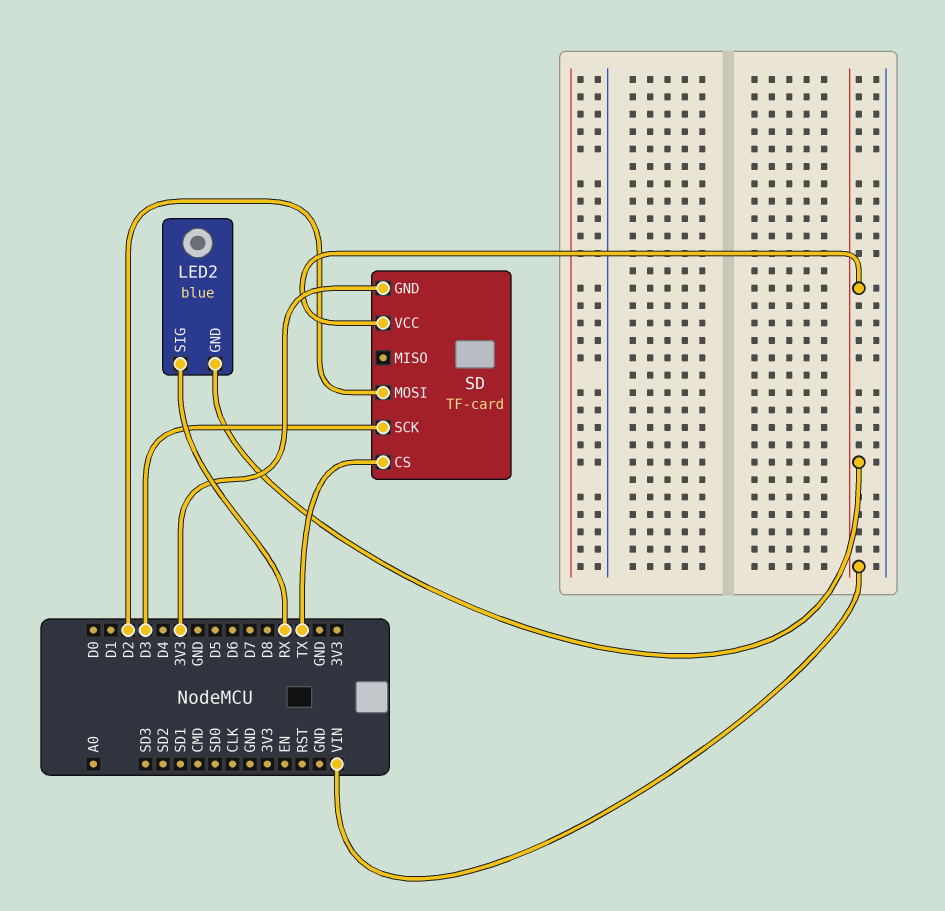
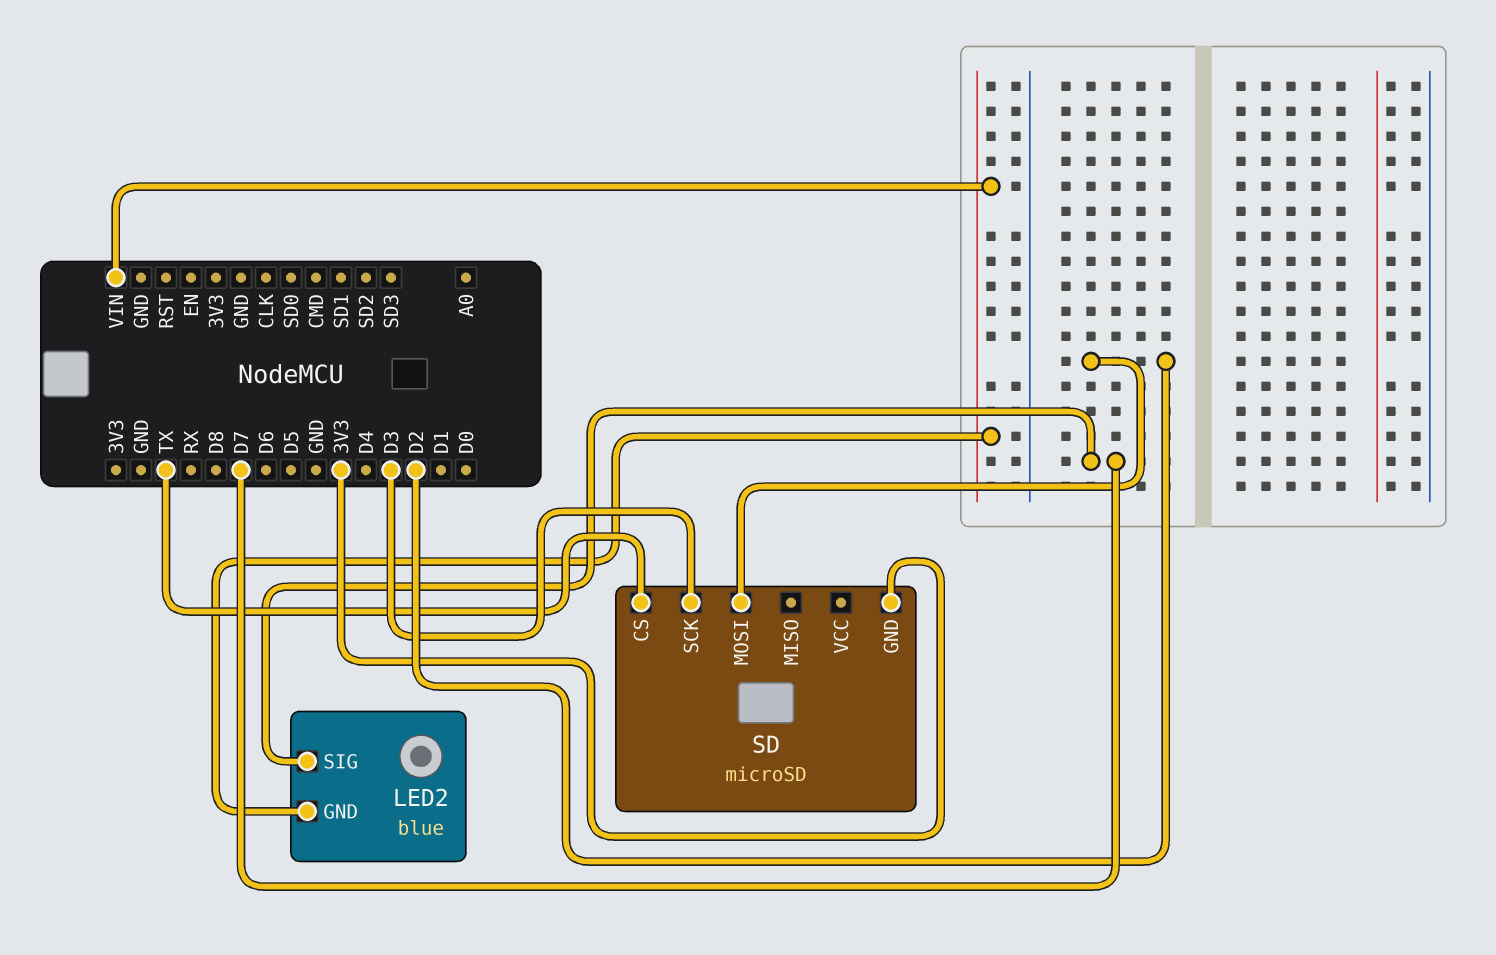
LED2 pin SIG: RX -> D7
SD: TF-card -> microSD
SD pin VCC: VIN -> none

